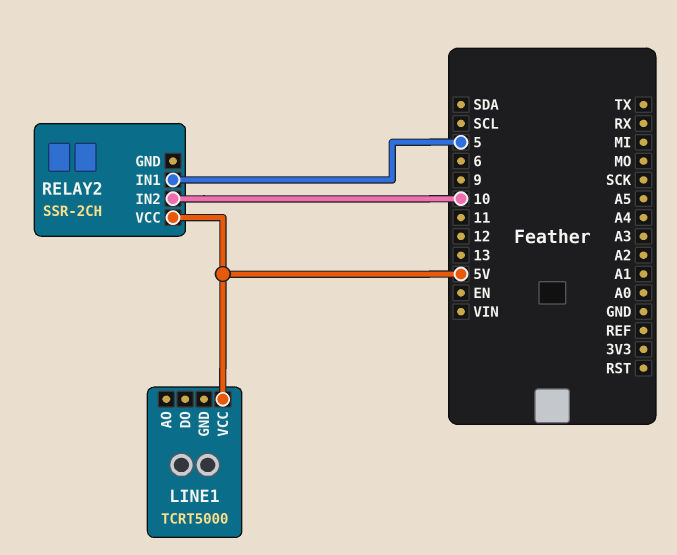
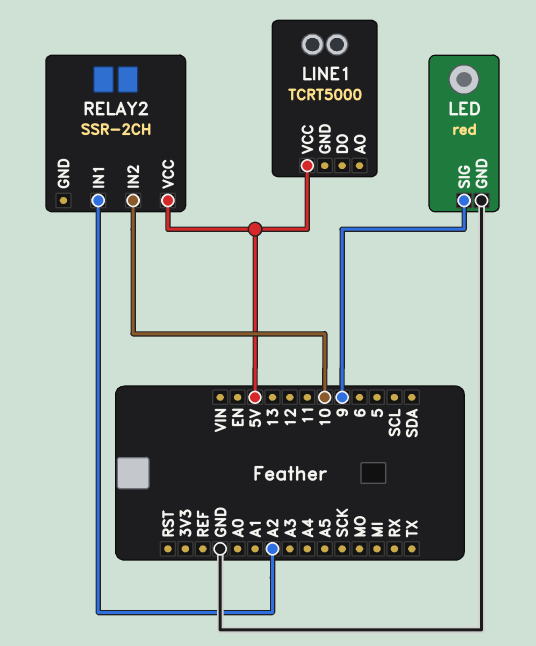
LED: none -> red
LED pin GND: none -> GND
LED pin SIG: none -> 9
RELAY2 pin IN1: 5 -> A2

